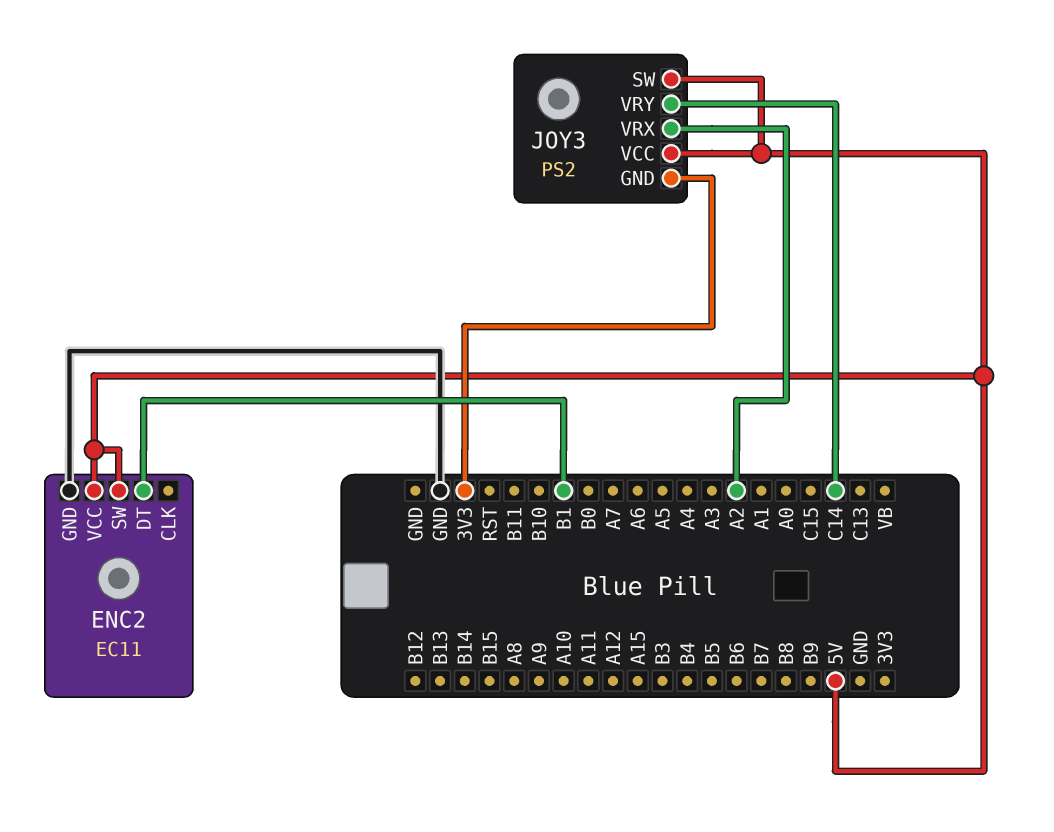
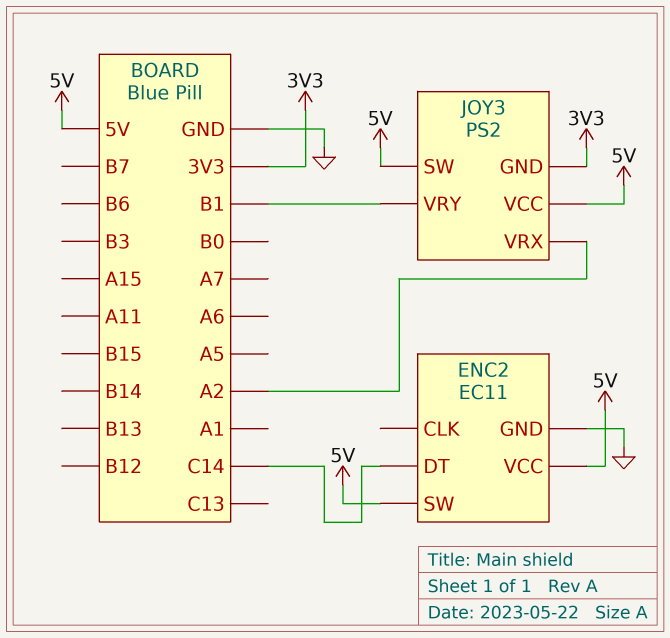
ENC2 pin DT: B1 -> C14
JOY3 pin VRY: C14 -> B1

